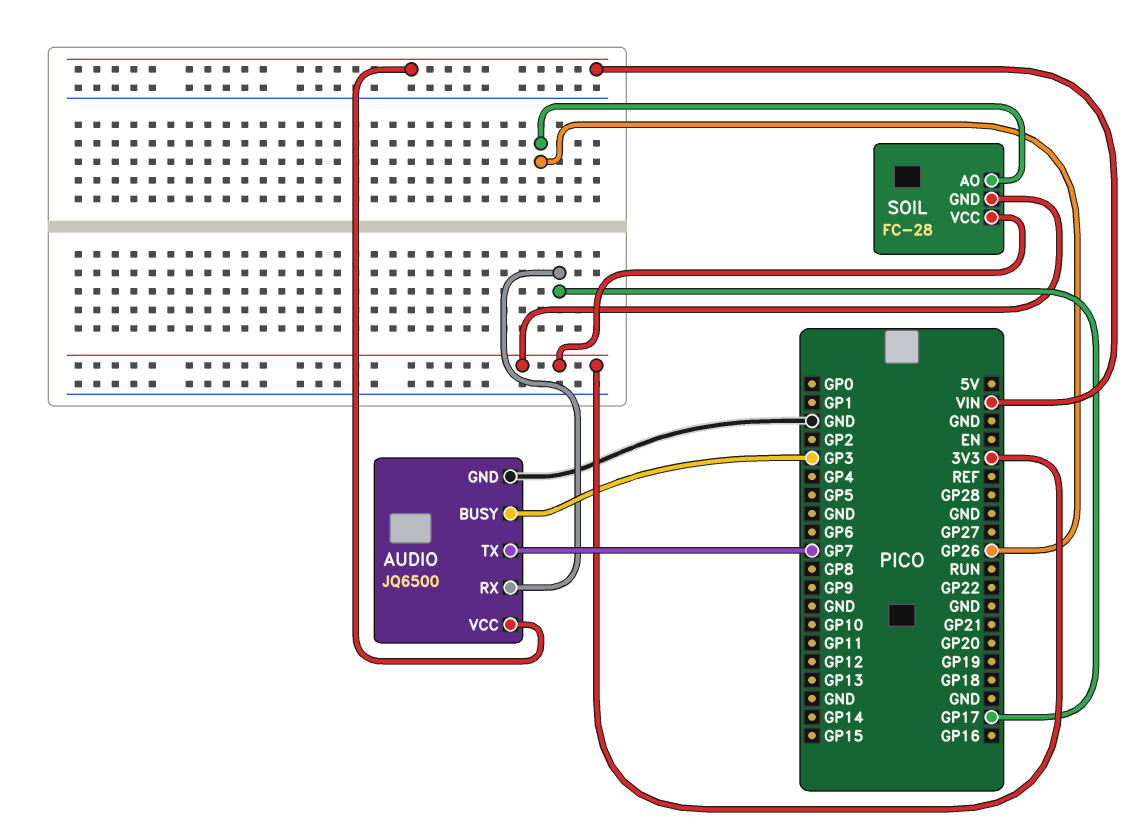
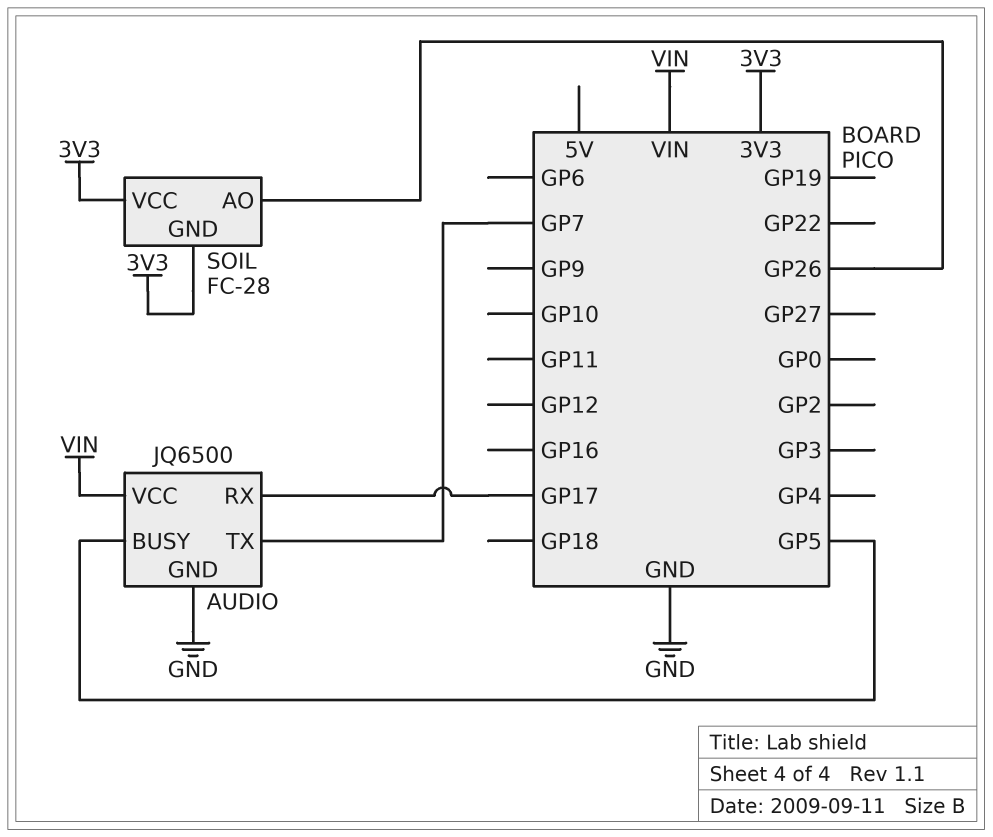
AUDIO pin BUSY: GP3 -> GP5

